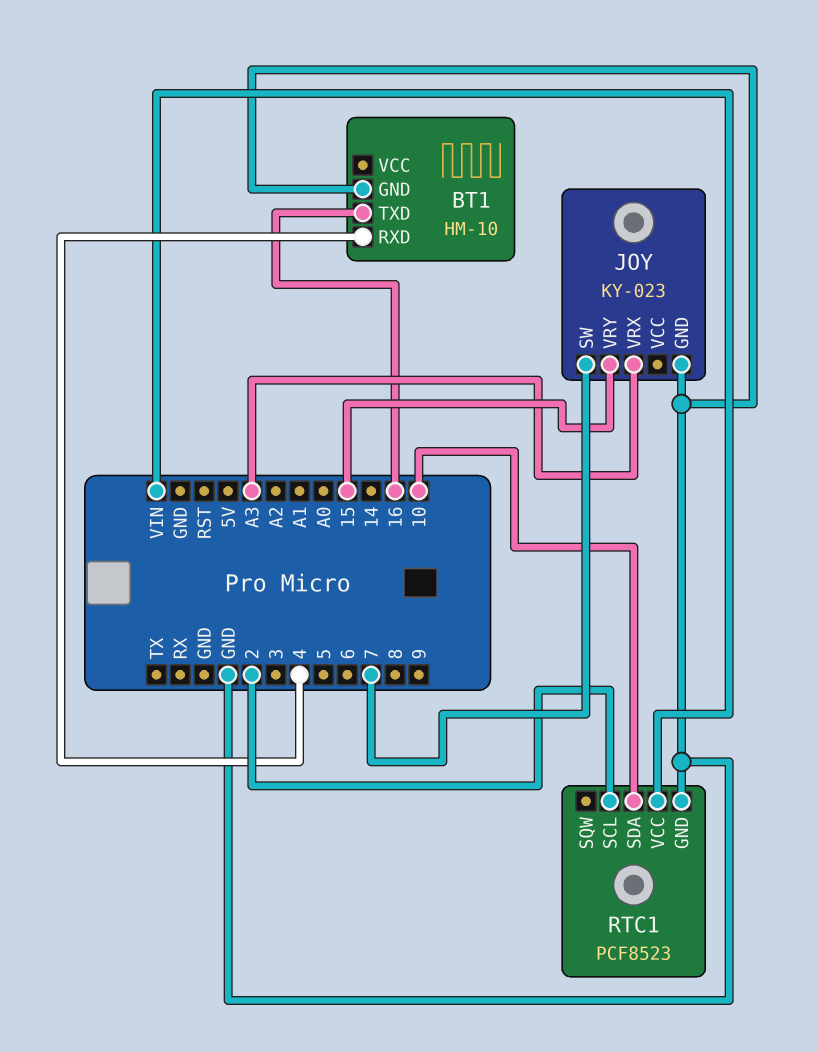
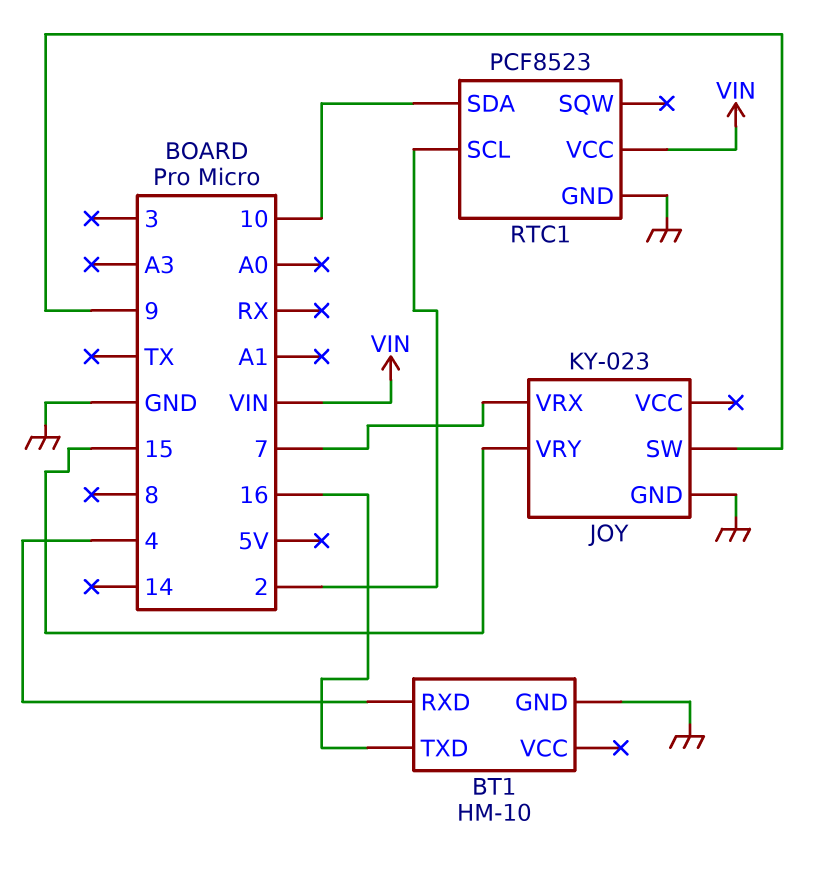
JOY pin SW: 7 -> 9
JOY pin VRX: A3 -> 7

